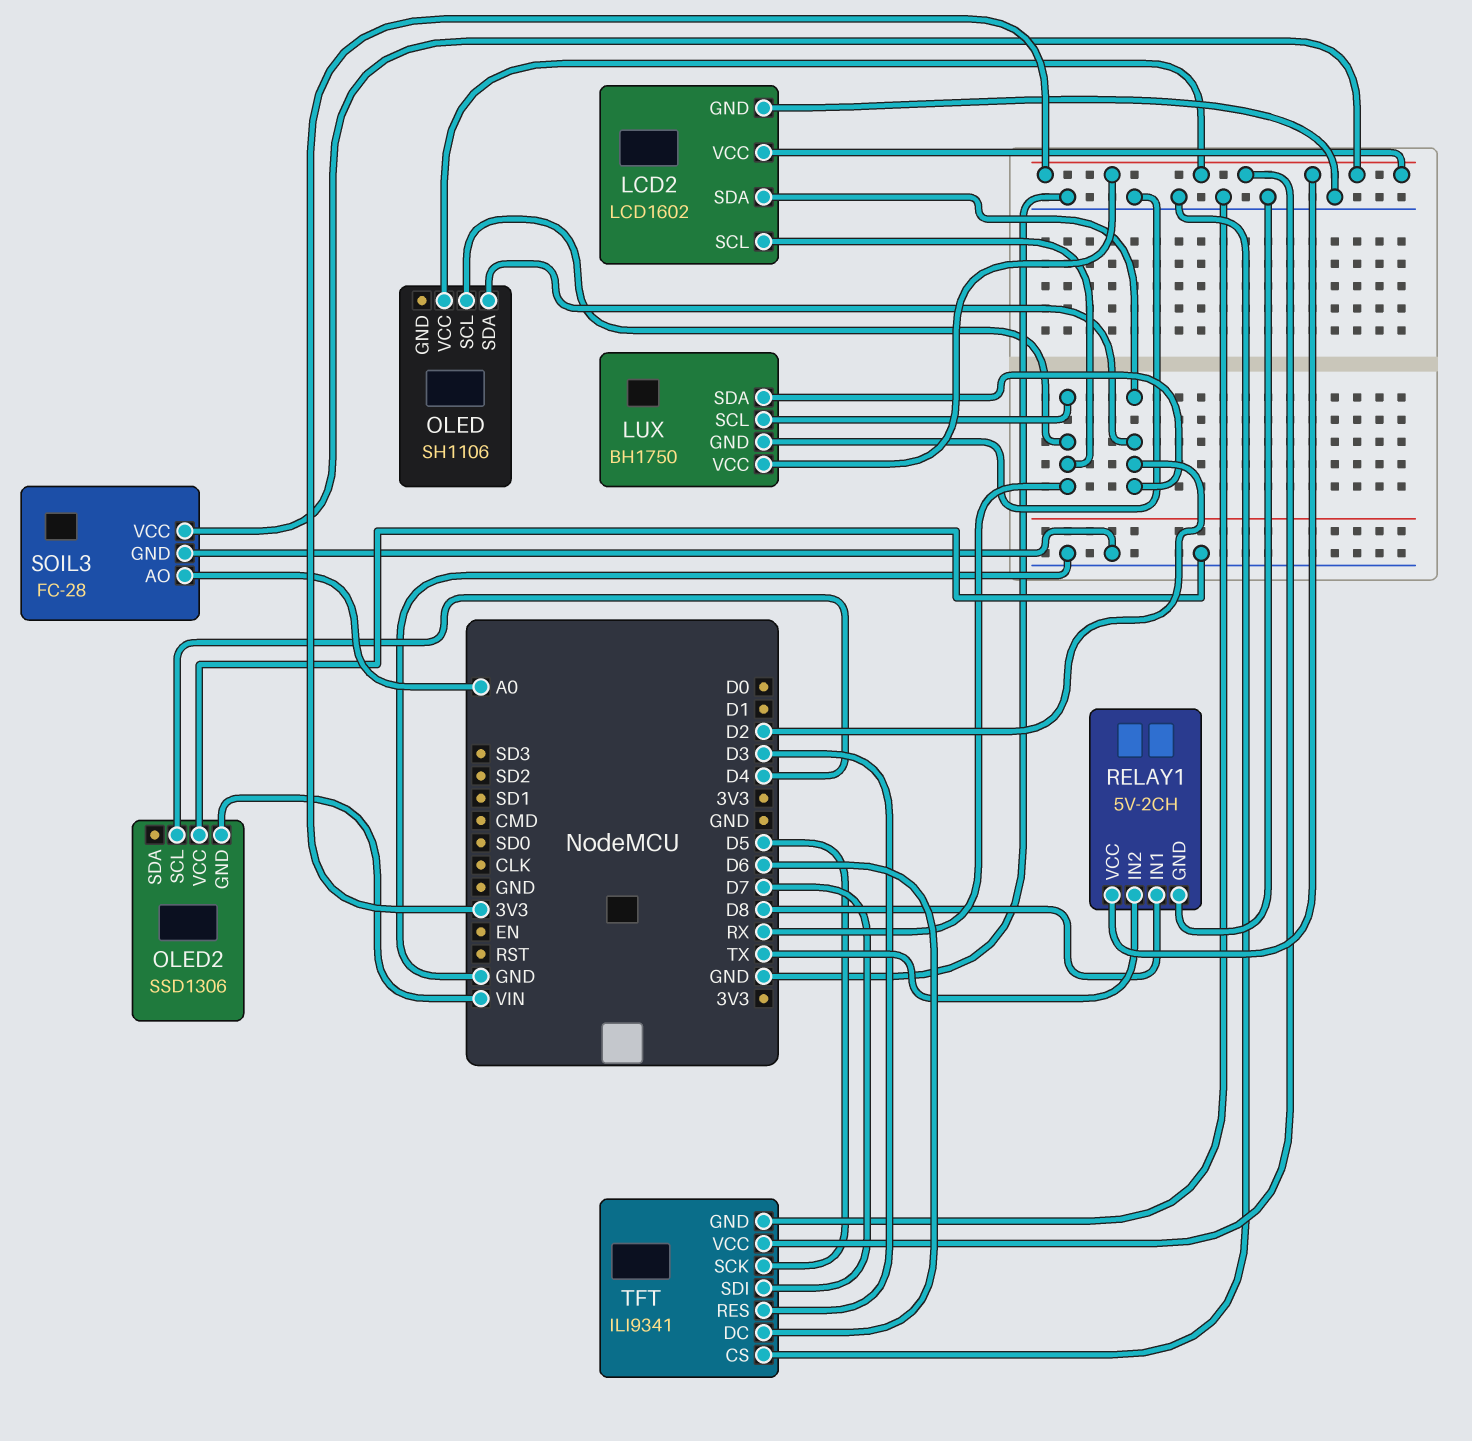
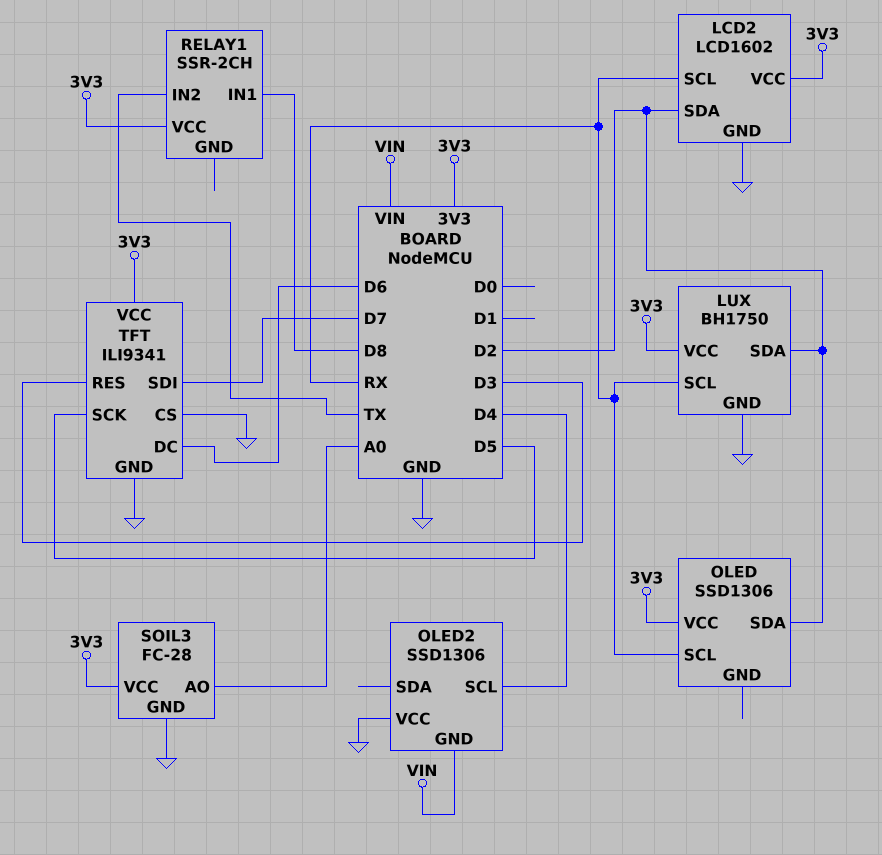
OLED: SH1106 -> SSD1306
RELAY1: 5V-2CH -> SSR-2CH
RELAY1 pin GND: GND -> none

